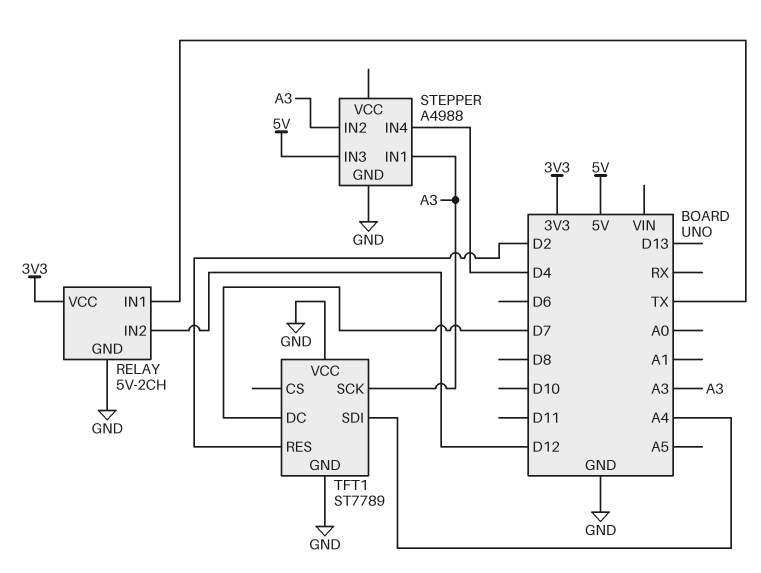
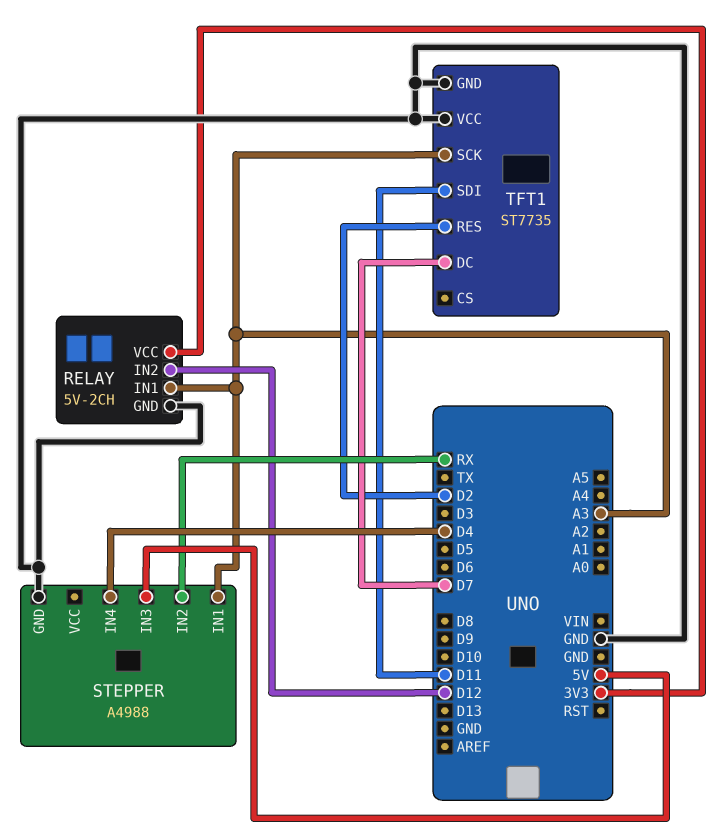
RELAY pin IN1: TX -> A3
STEPPER pin IN2: A3 -> RX
TFT1: ST7789 -> ST7735
TFT1 pin SDI: A4 -> D11

